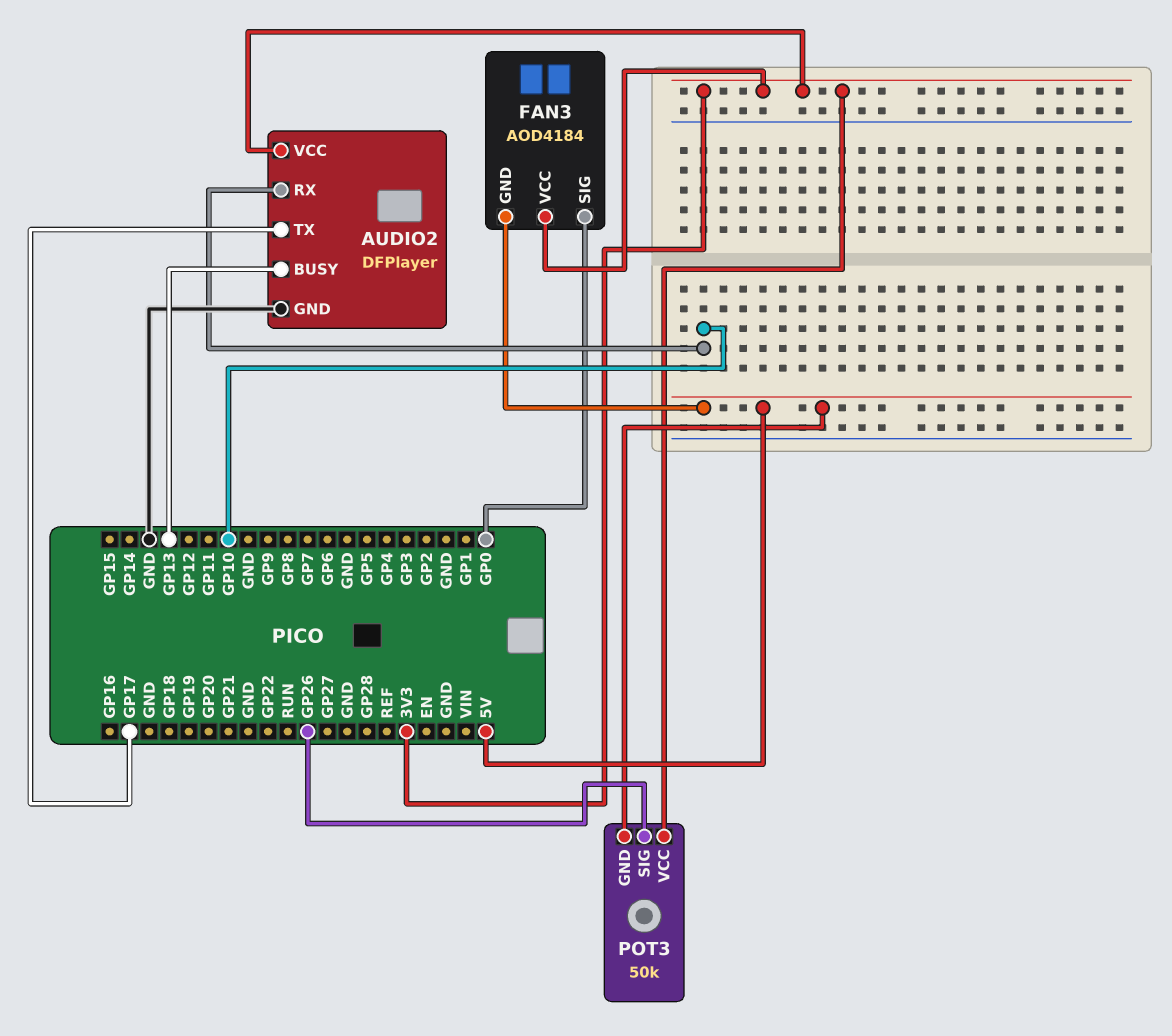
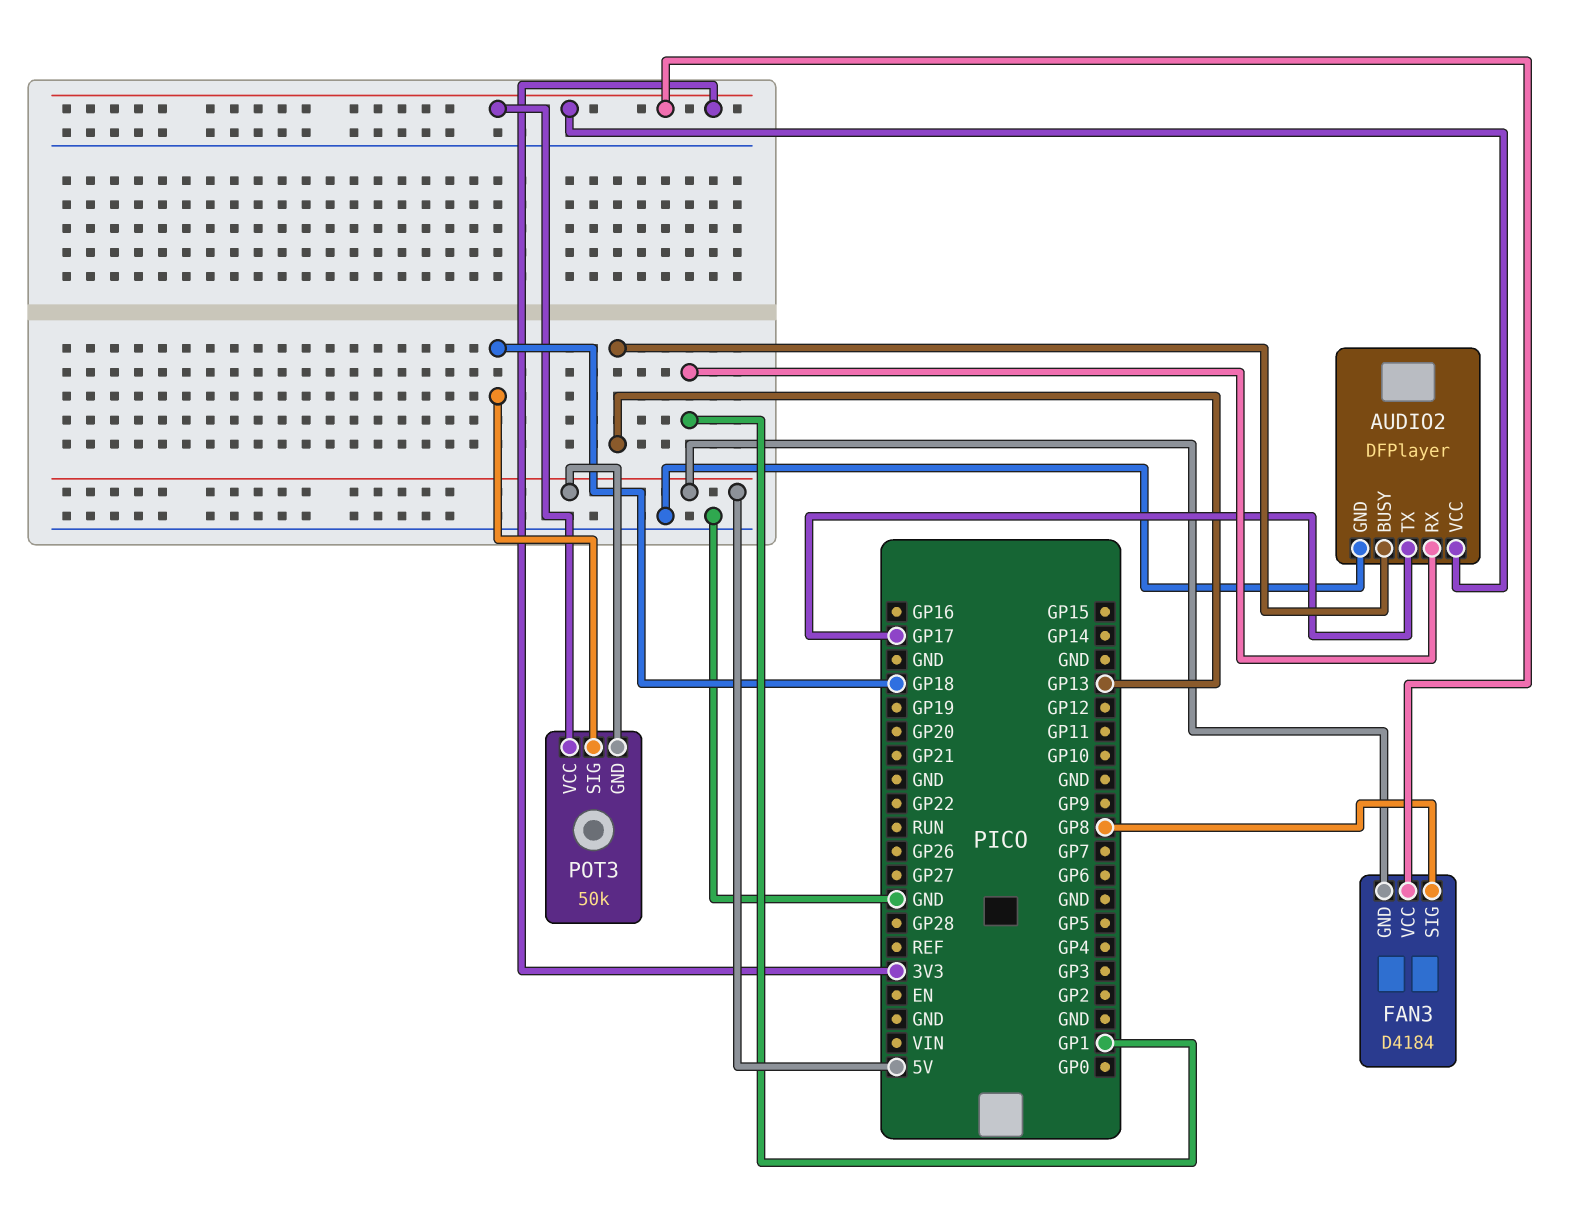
AUDIO2 pin RX: GP10 -> GP1
FAN3: AOD4184 -> D4184
FAN3 pin SIG: GP0 -> GP8
POT3 pin SIG: GP26 -> GP18

